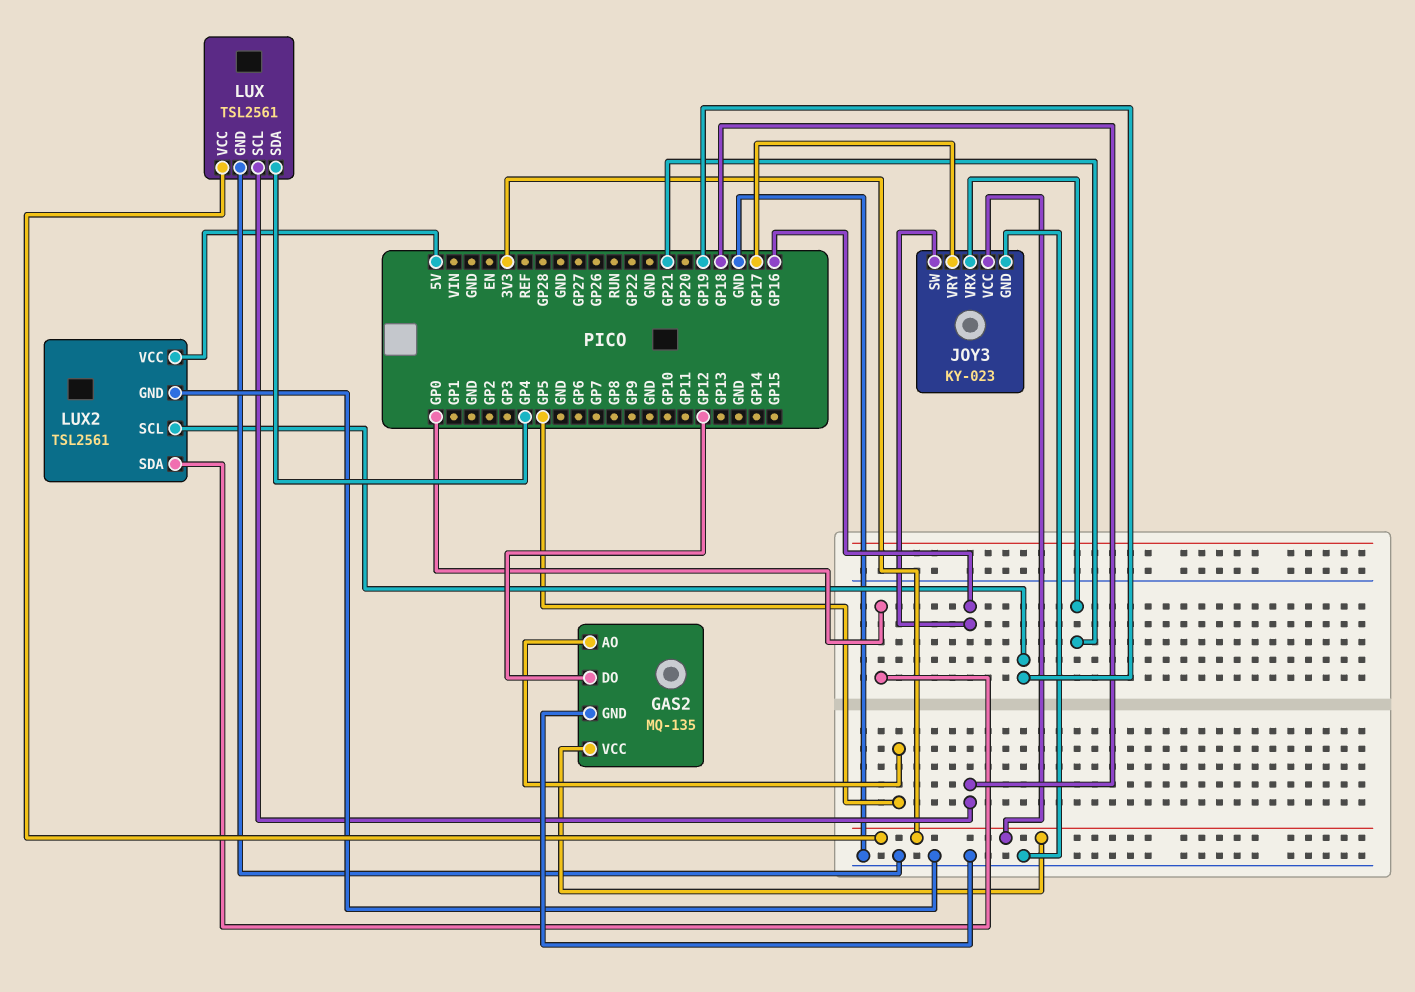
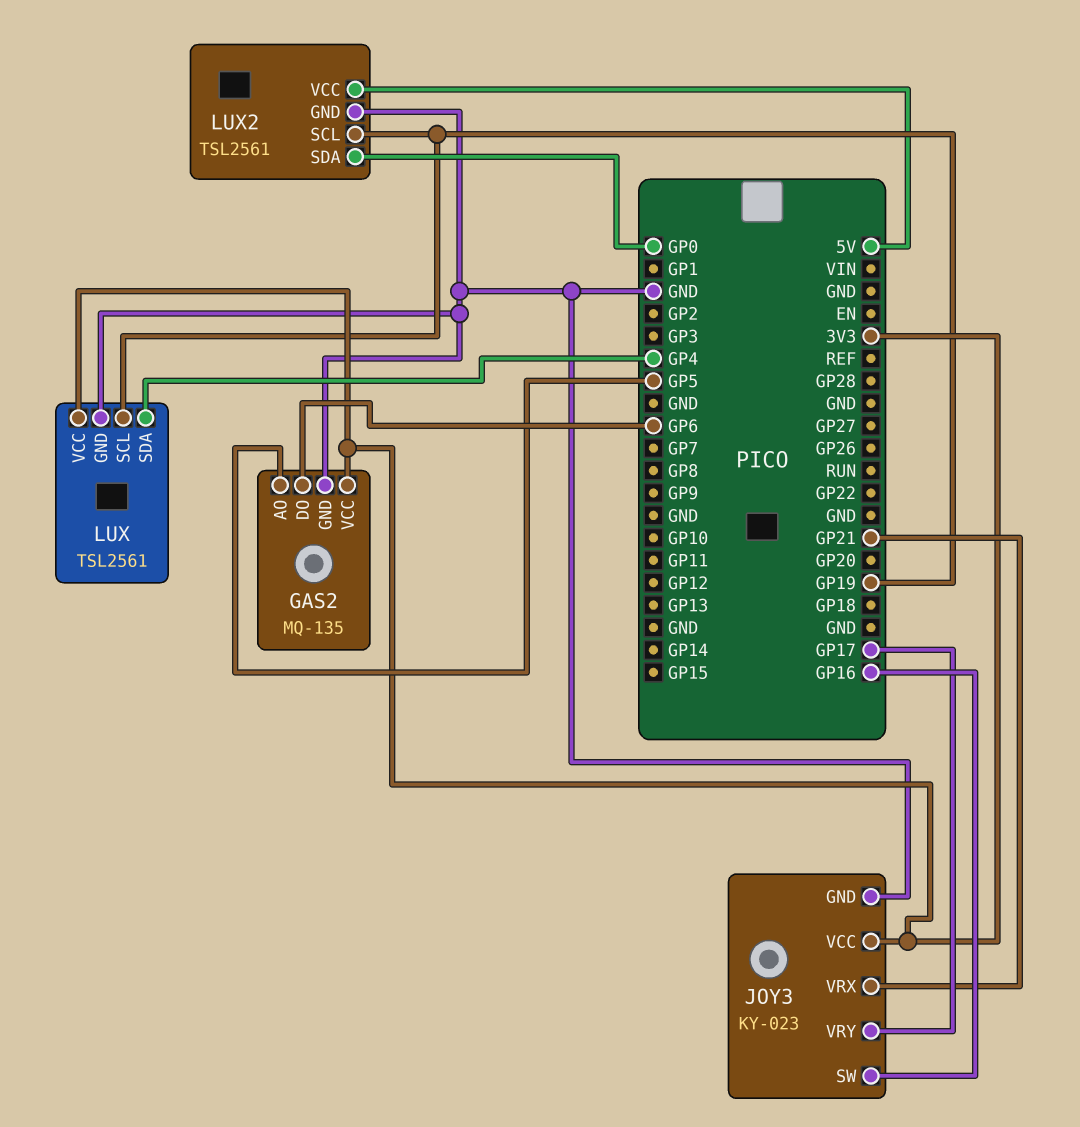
GAS2 pin DO: GP12 -> GP6
LUX pin SCL: GP18 -> GP19

